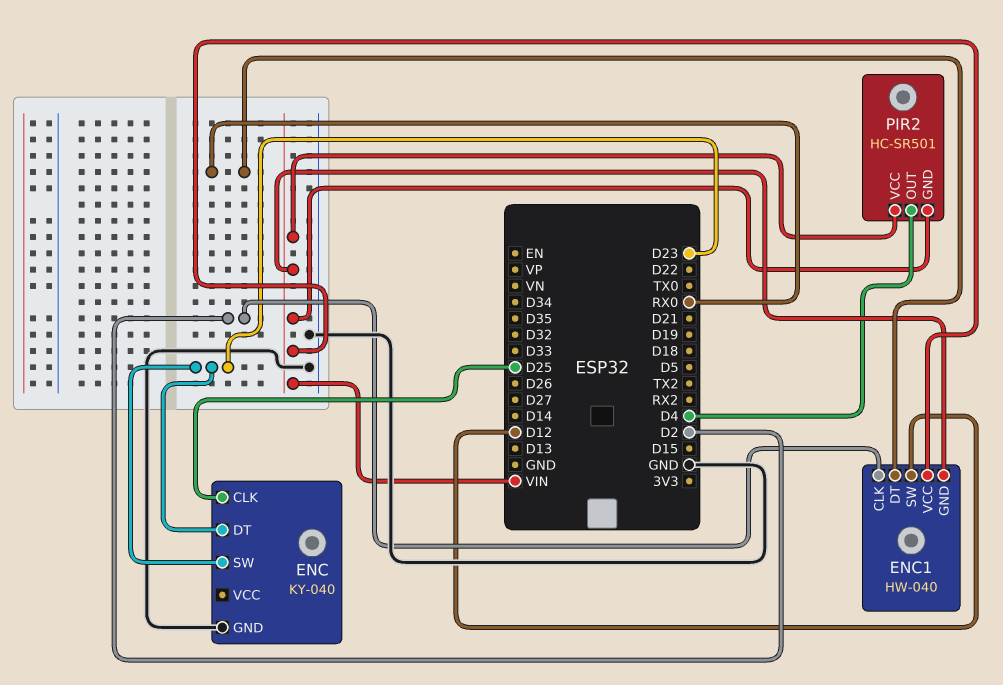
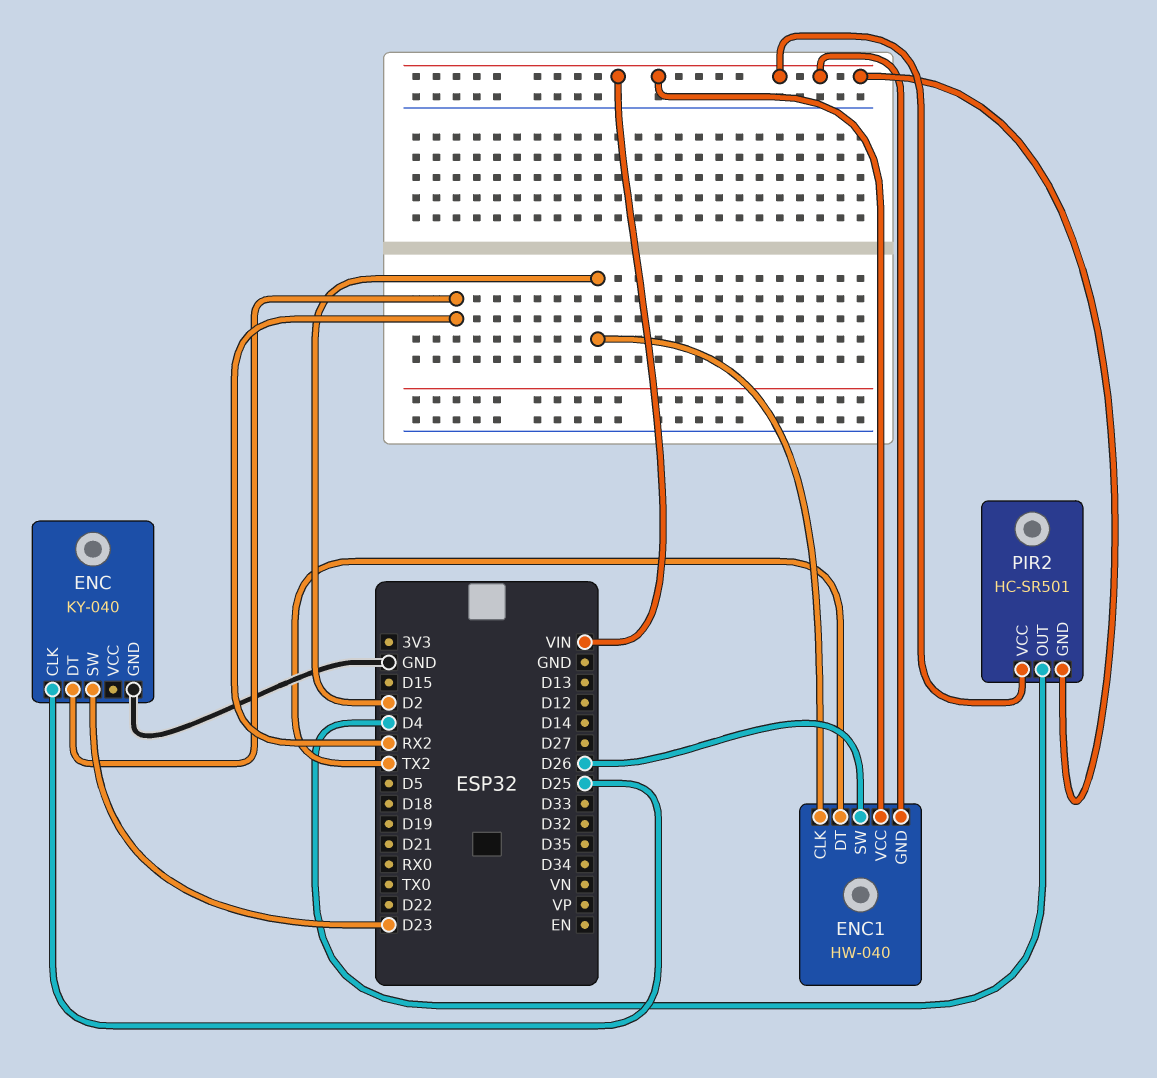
ENC pin DT: D23 -> RX2
ENC1 pin DT: RX0 -> TX2
ENC1 pin SW: D12 -> D26

